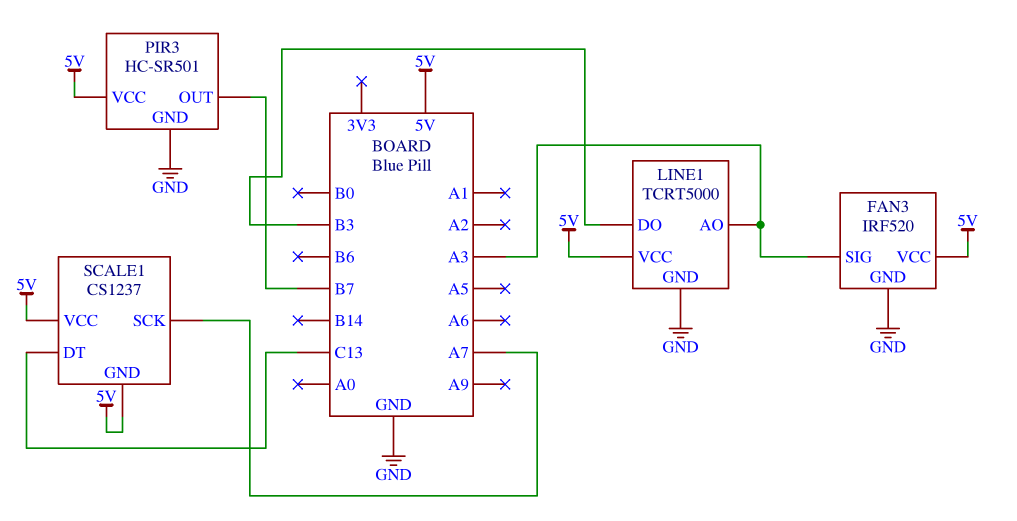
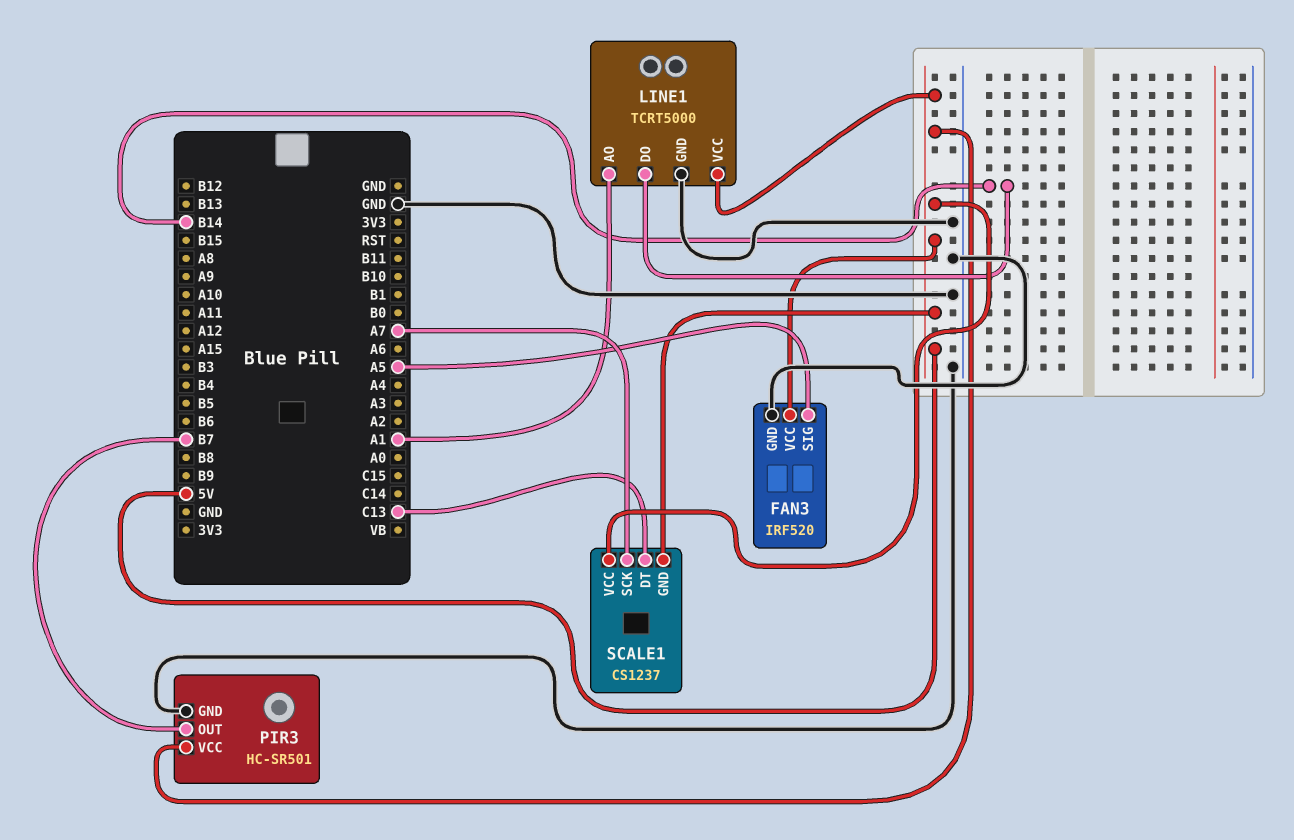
FAN3 pin SIG: A3 -> A5
LINE1 pin AO: A3 -> A1
LINE1 pin DO: B3 -> B14

